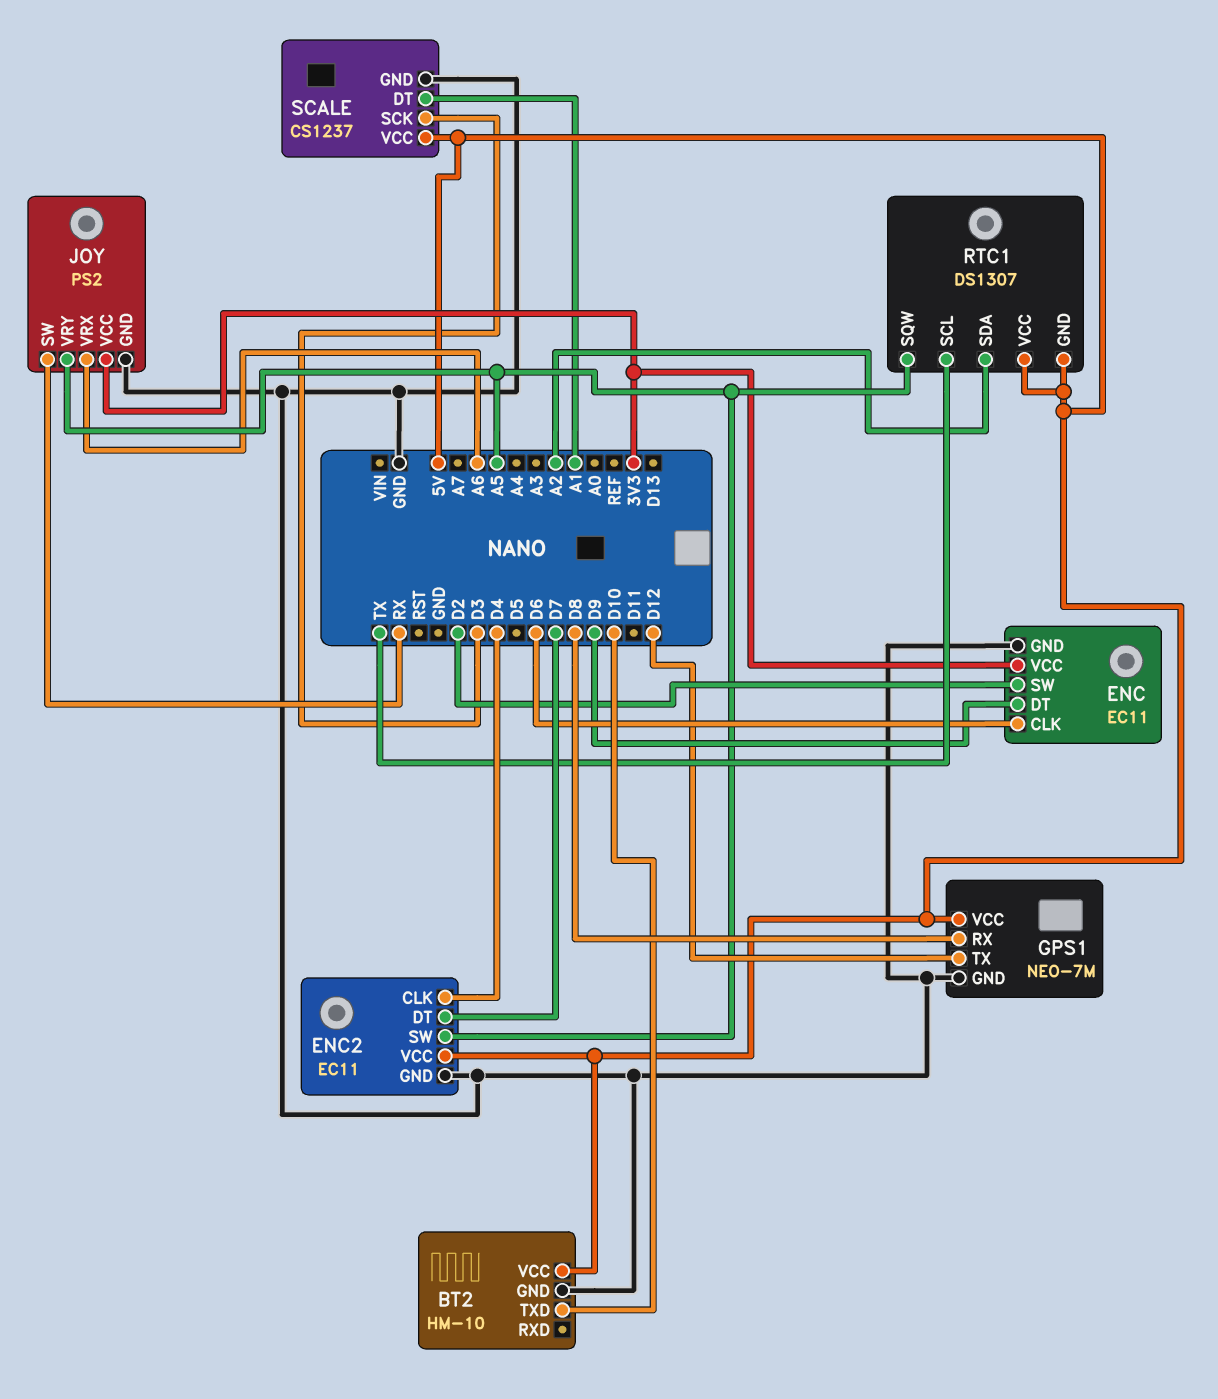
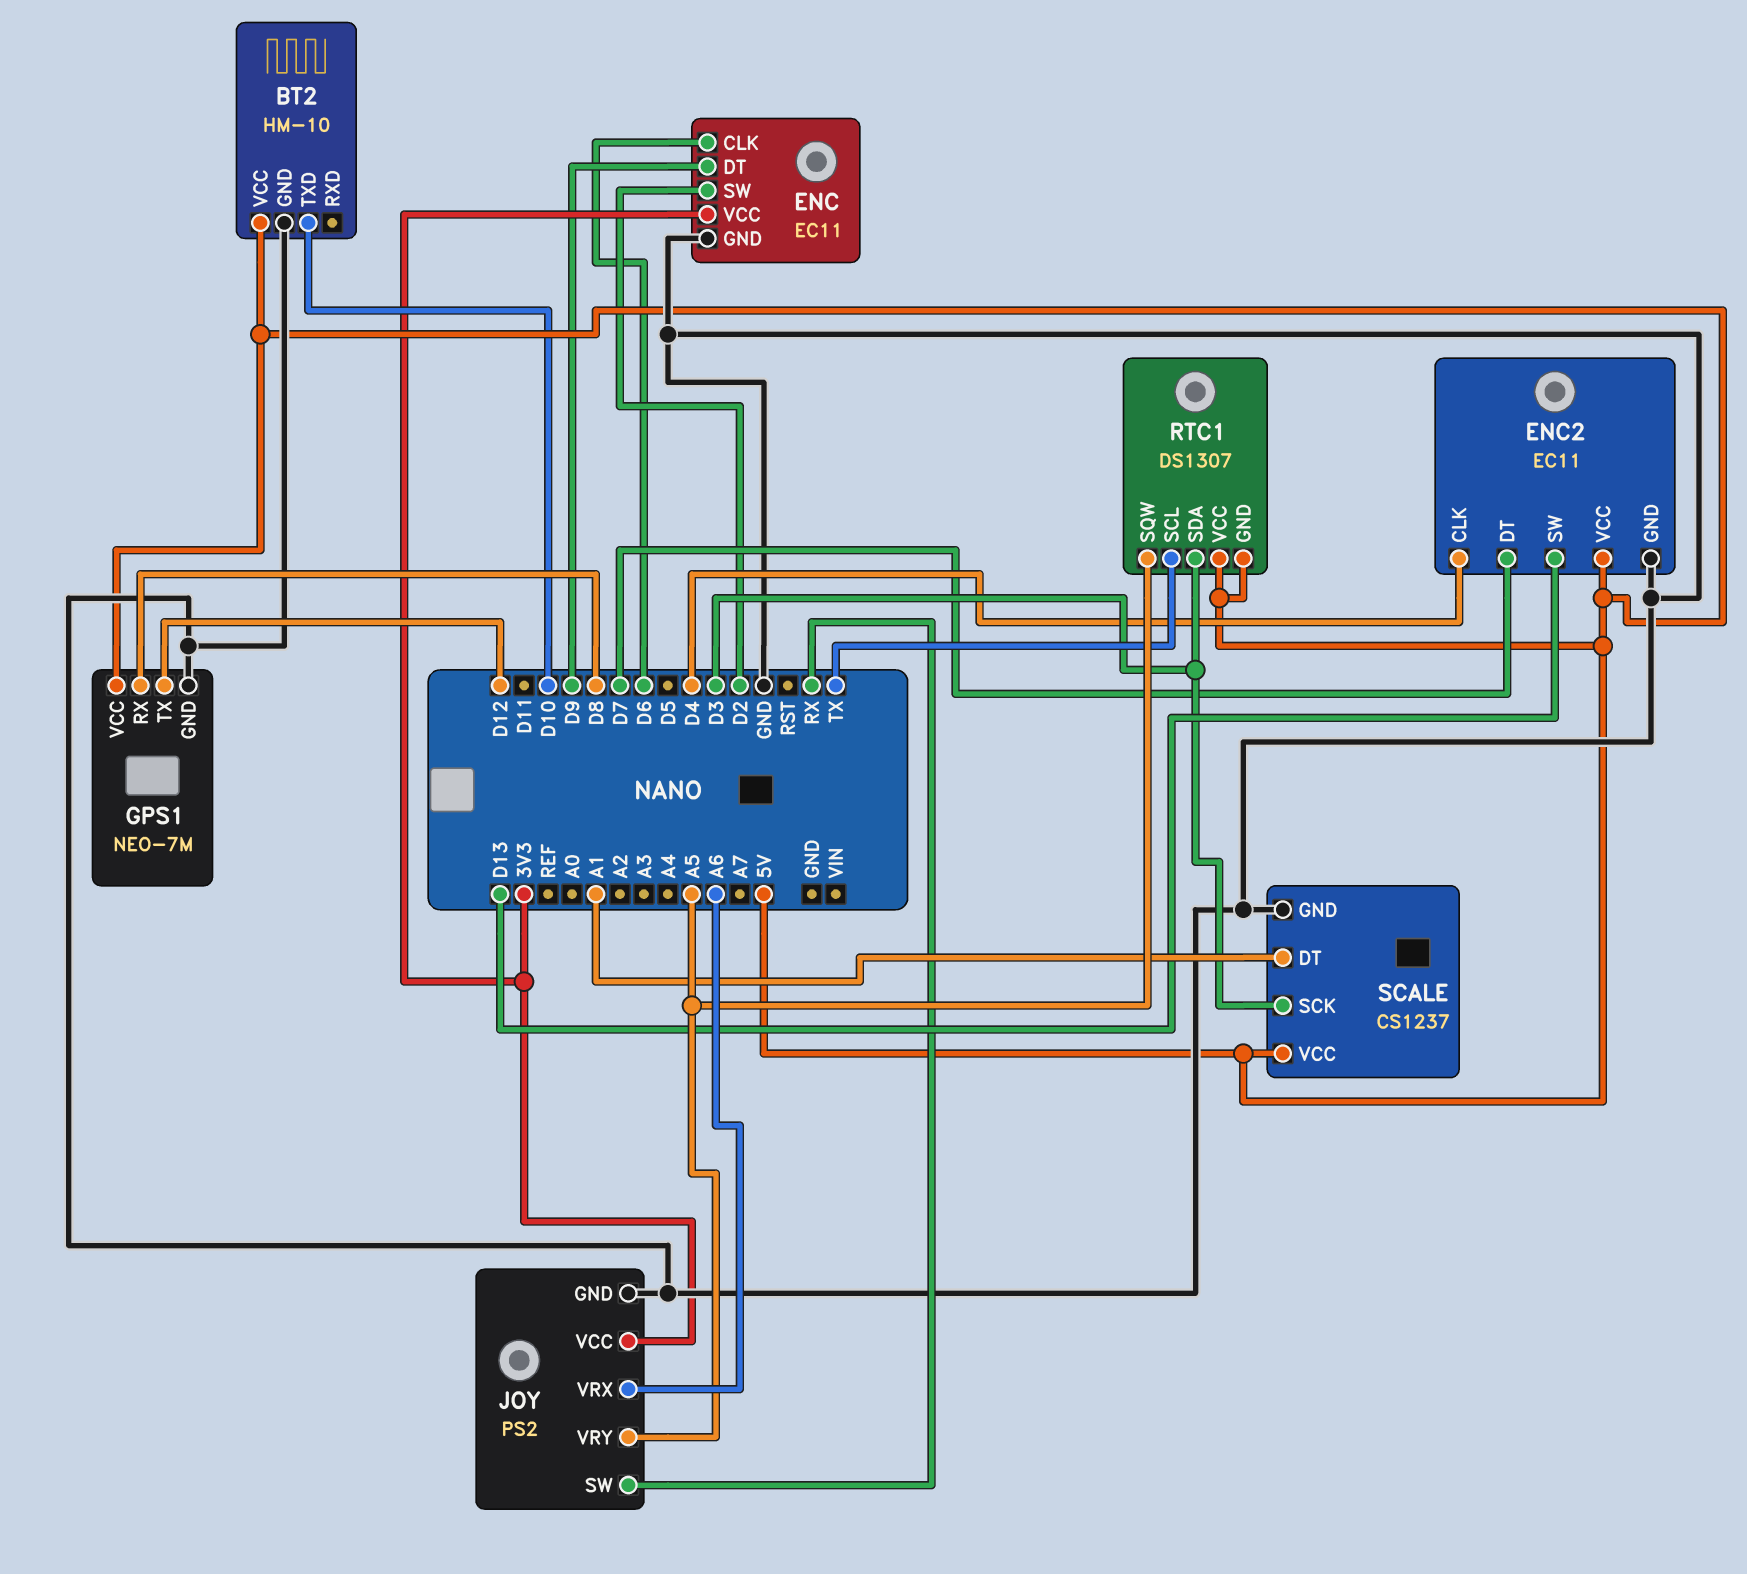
ENC2 pin SW: A5 -> D13
RTC1 pin SDA: A2 -> D3

